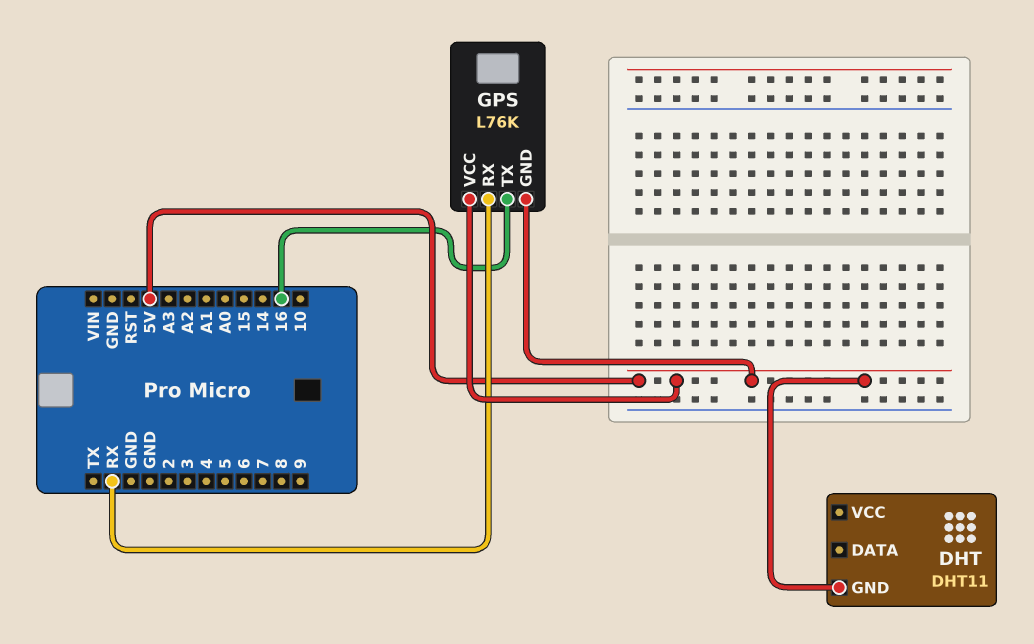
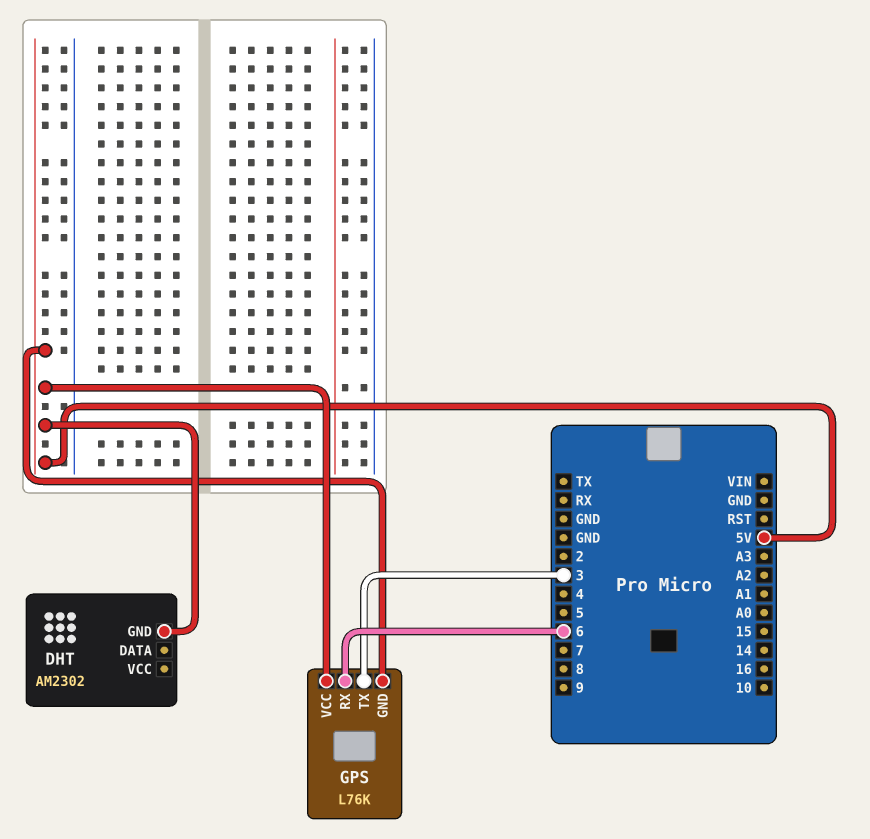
DHT: DHT11 -> AM2302
GPS pin RX: RX -> 6
GPS pin TX: 16 -> 3

